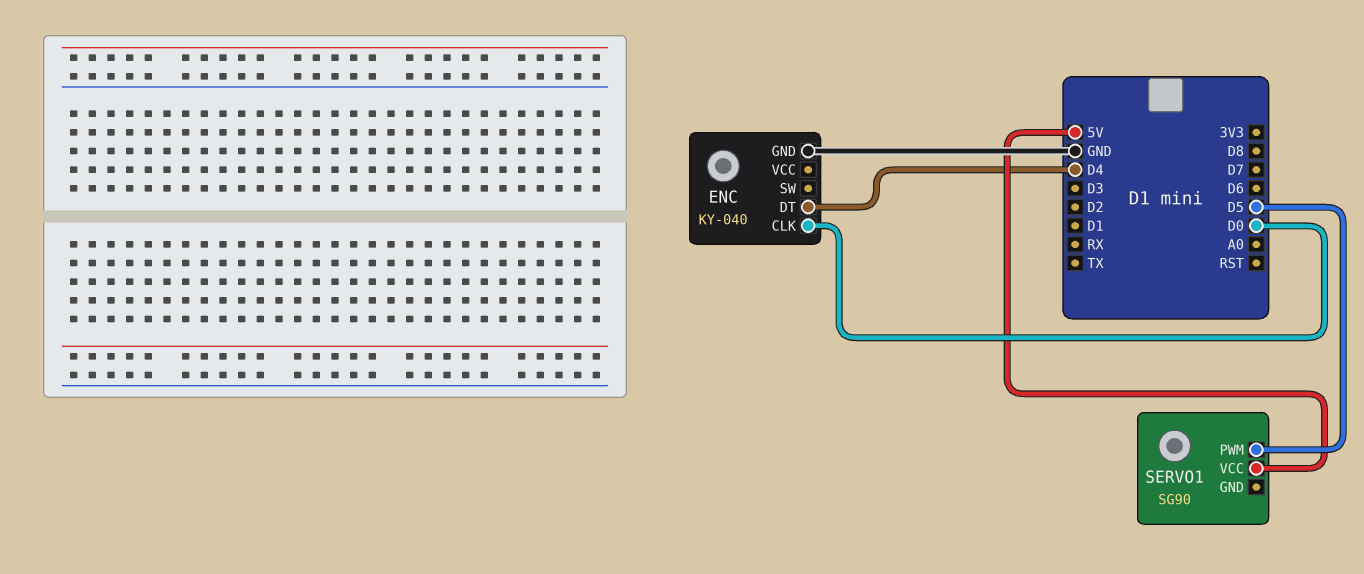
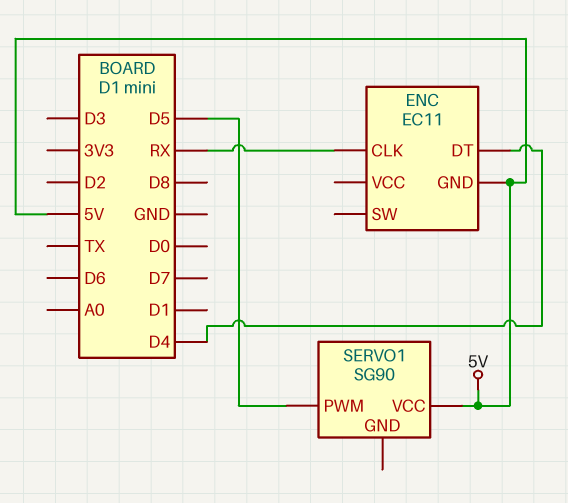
ENC: KY-040 -> EC11
ENC pin CLK: D0 -> RX
ENC pin GND: GND -> 5V

